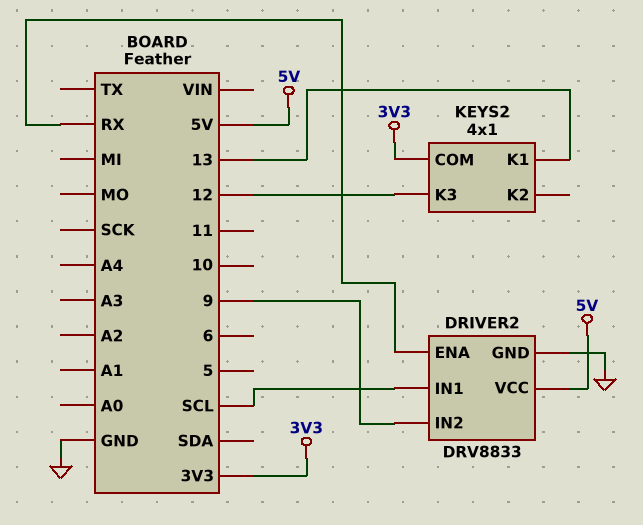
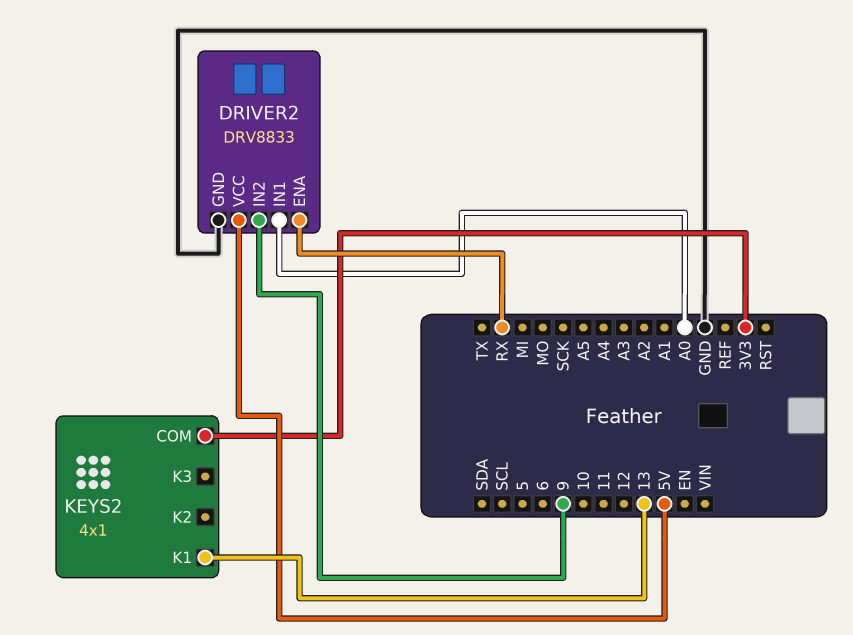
DRIVER2 pin IN1: SCL -> A0
KEYS2 pin K3: 12 -> none

